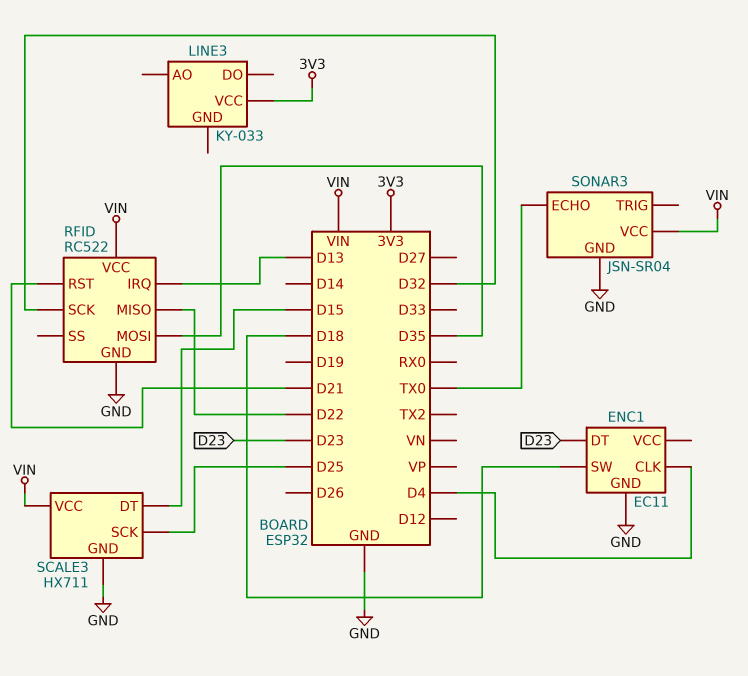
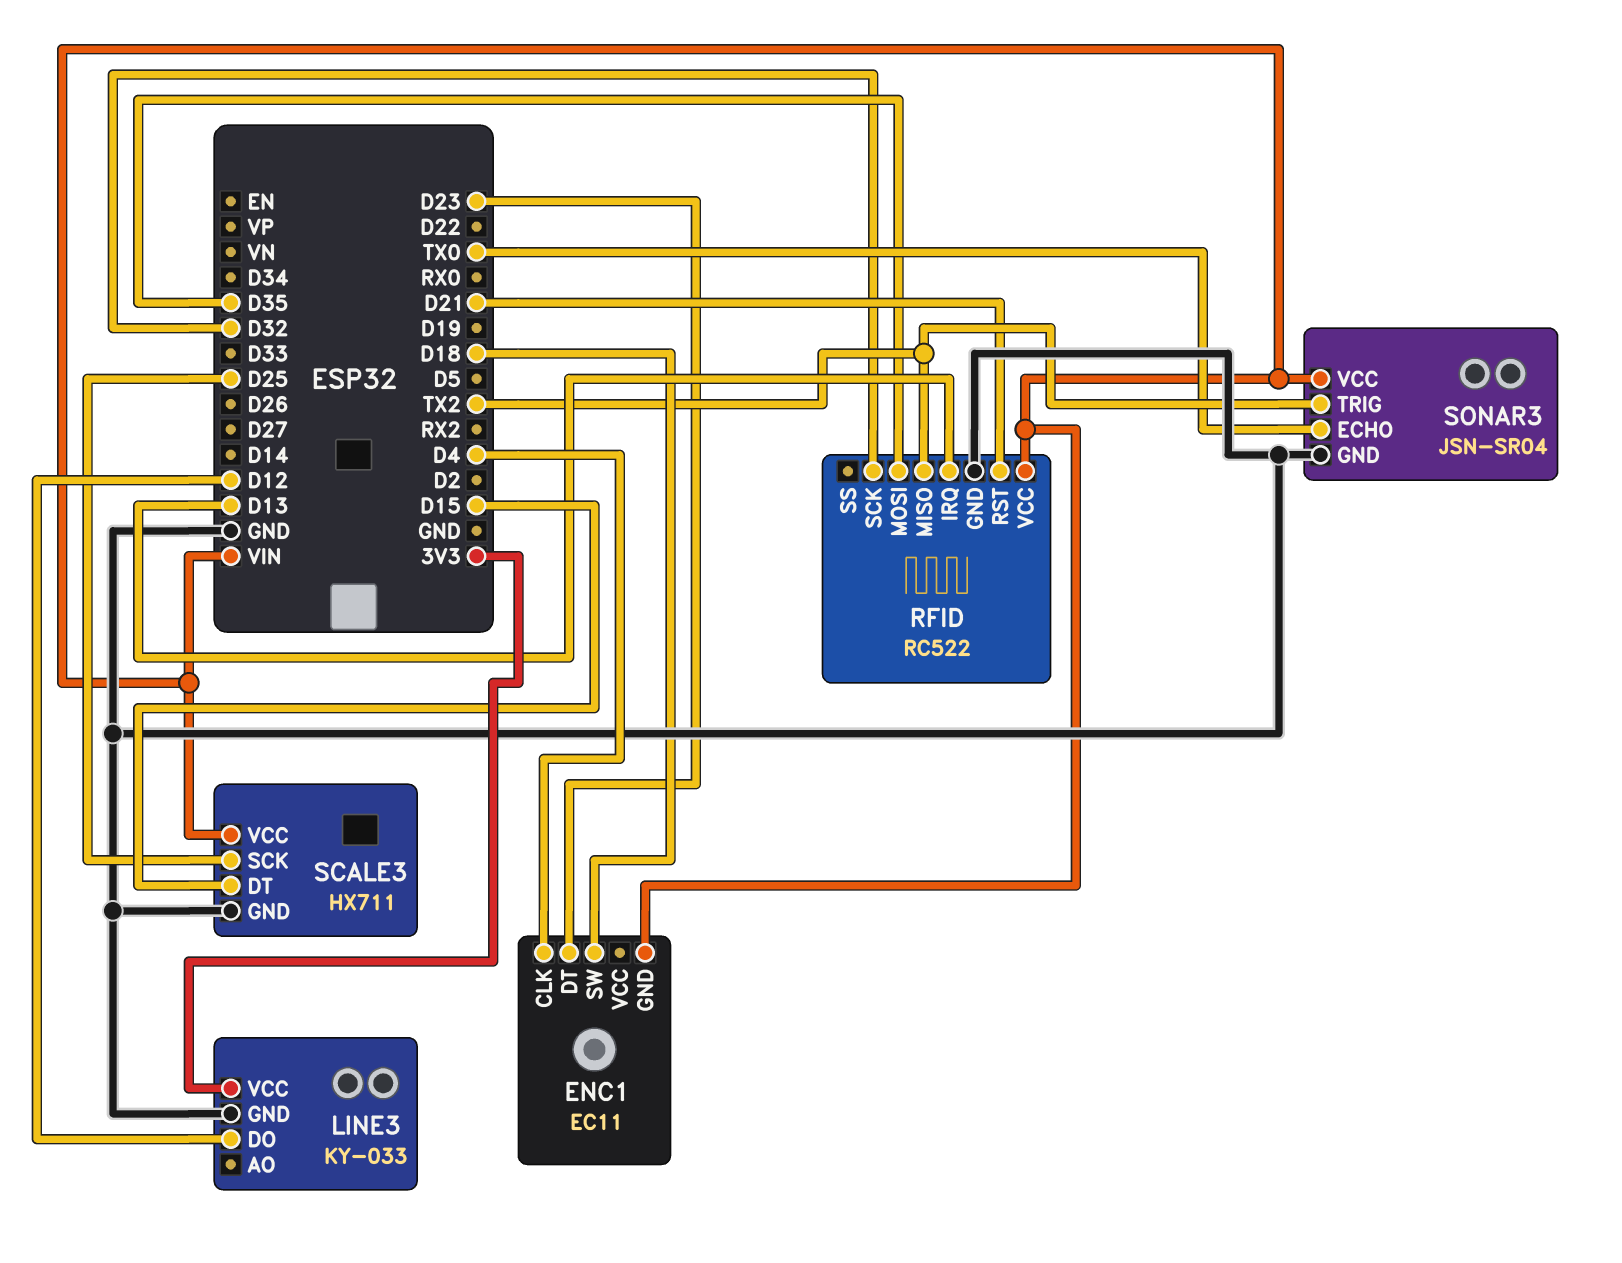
ENC1 pin GND: GND -> VIN
LINE3 pin DO: none -> D12
LINE3 pin GND: none -> GND
RFID pin MISO: D22 -> TX2
SONAR3 pin TRIG: none -> TX2

